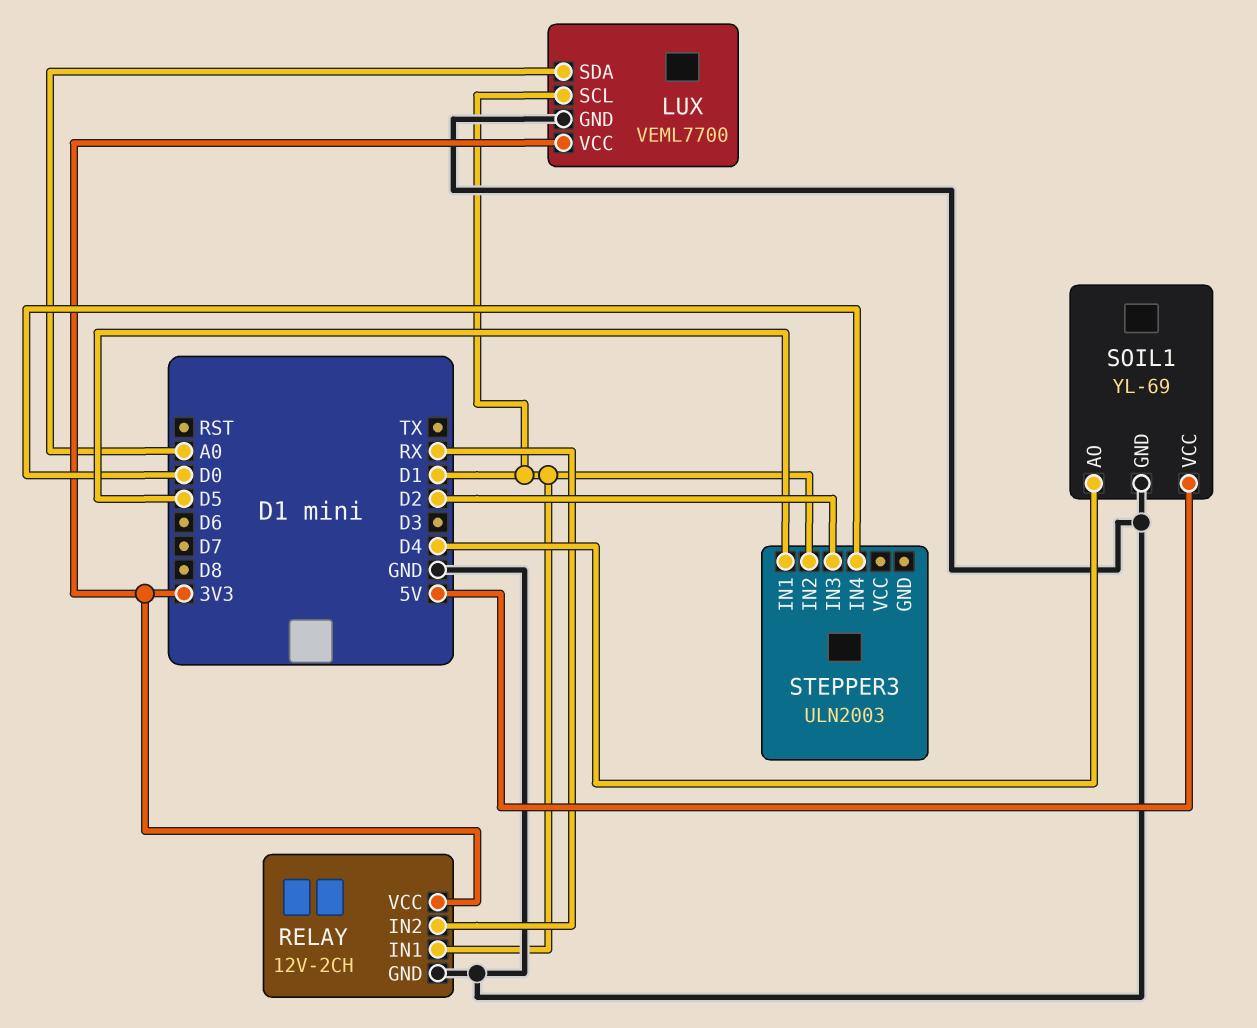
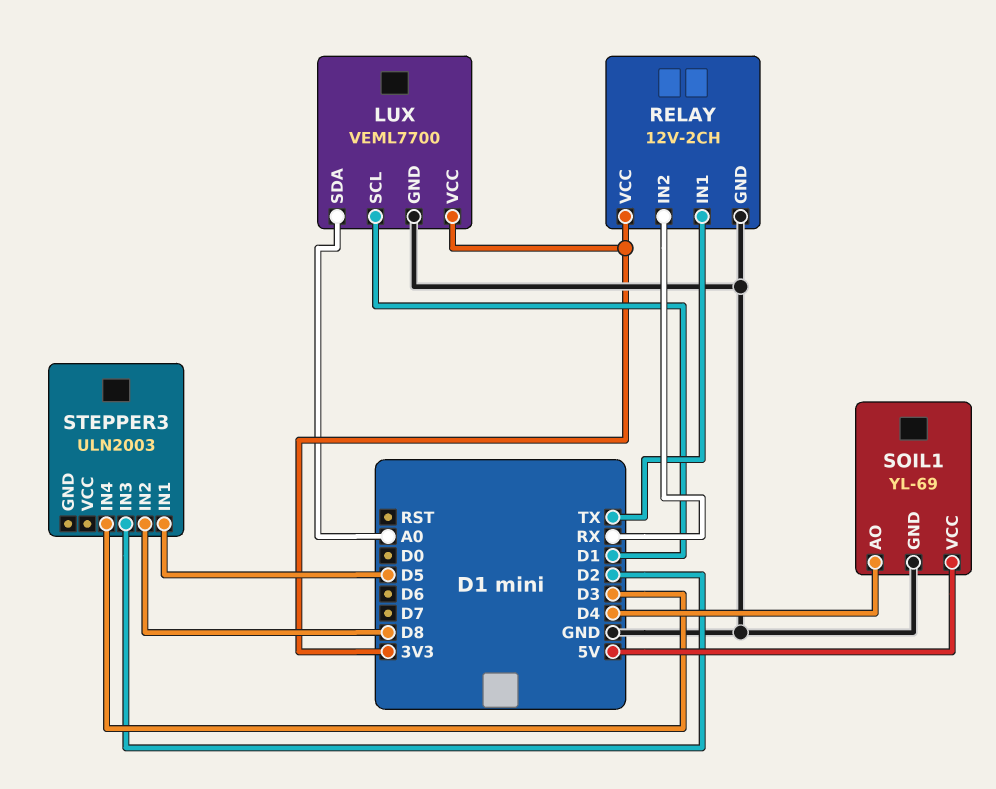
RELAY pin IN1: D1 -> TX
STEPPER3 pin IN2: D1 -> D8
STEPPER3 pin IN4: D0 -> D3

